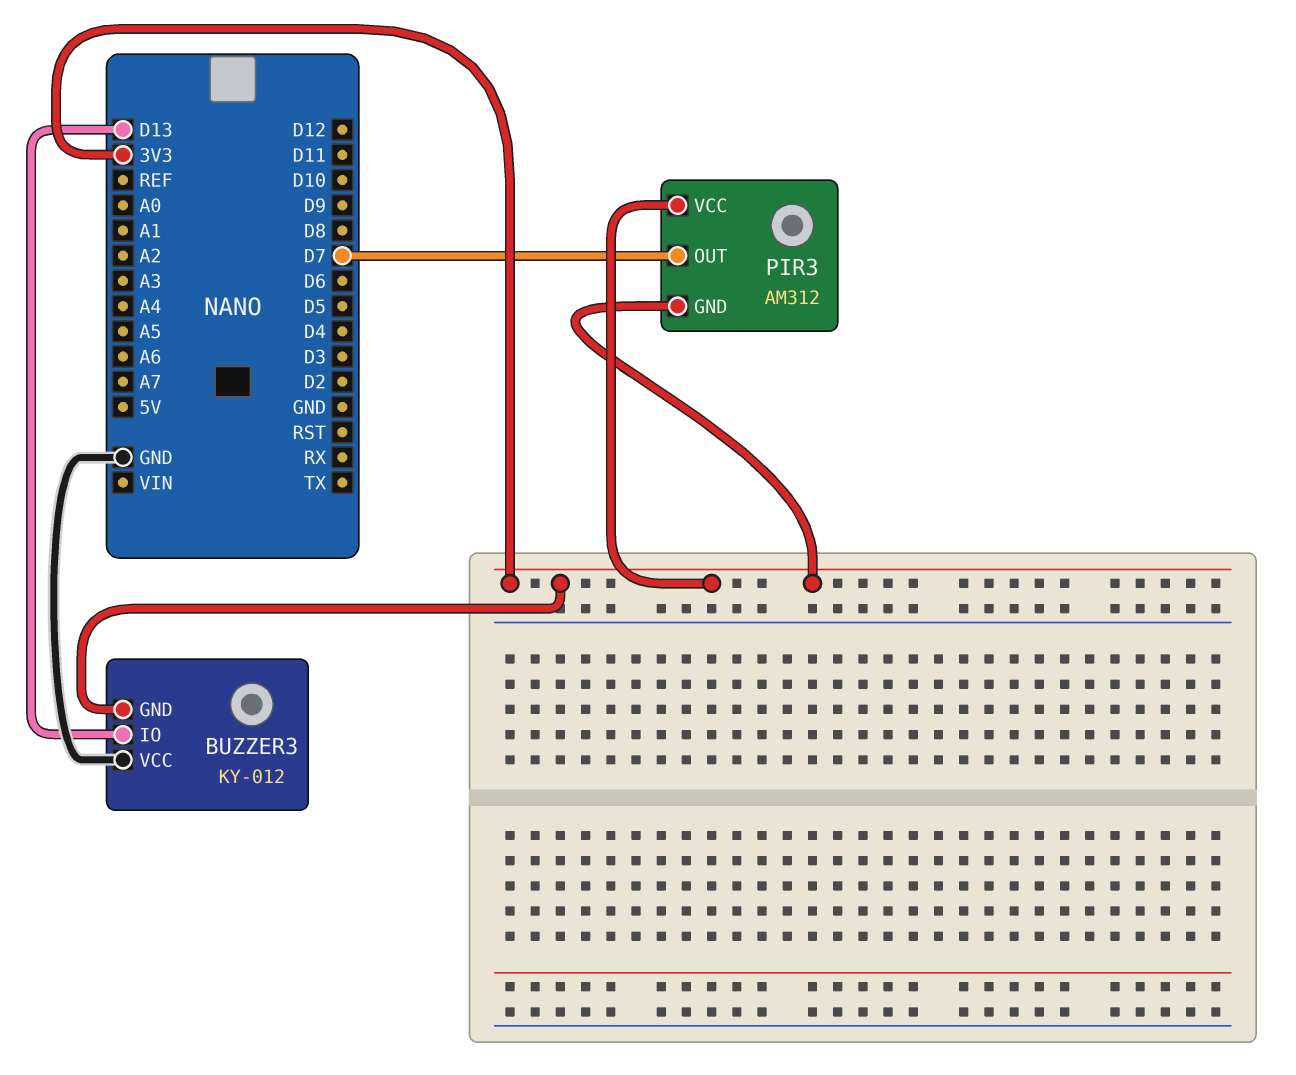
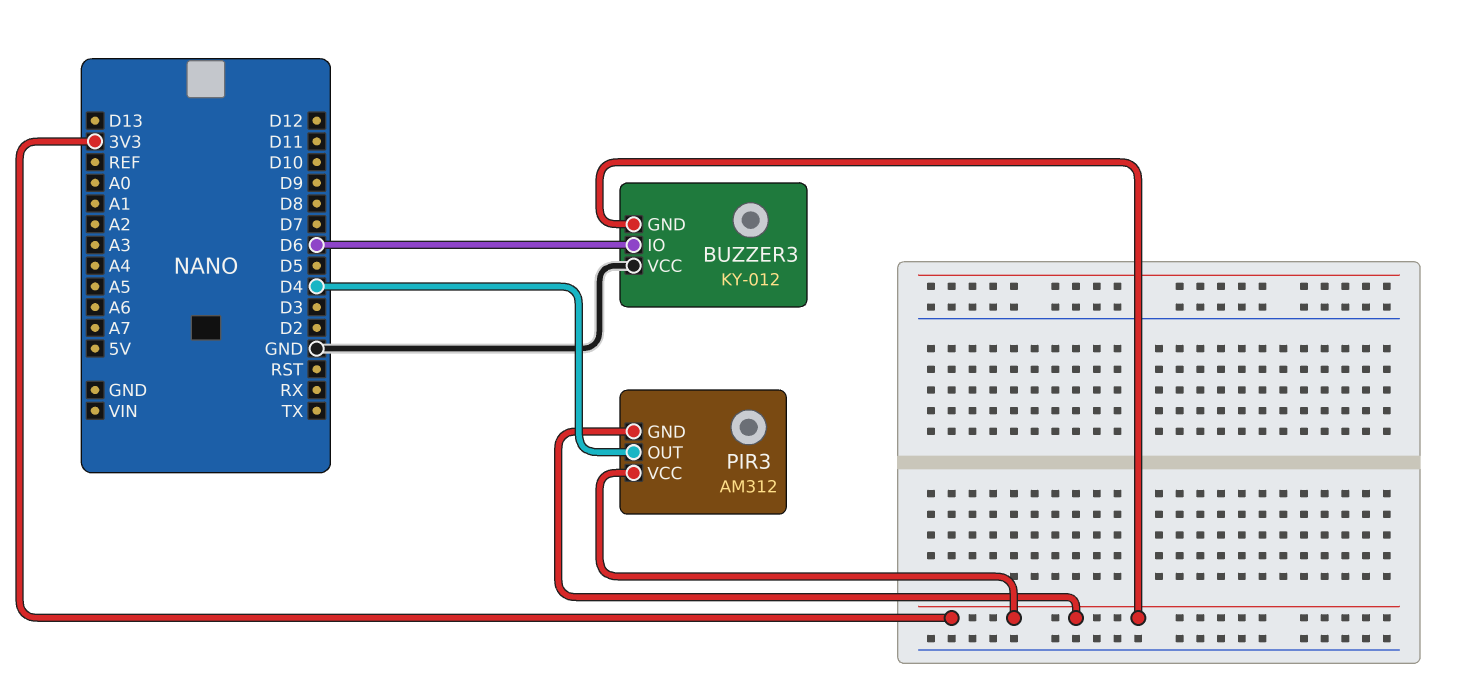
BUZZER3 pin IO: D13 -> D6
PIR3 pin OUT: D7 -> D4

